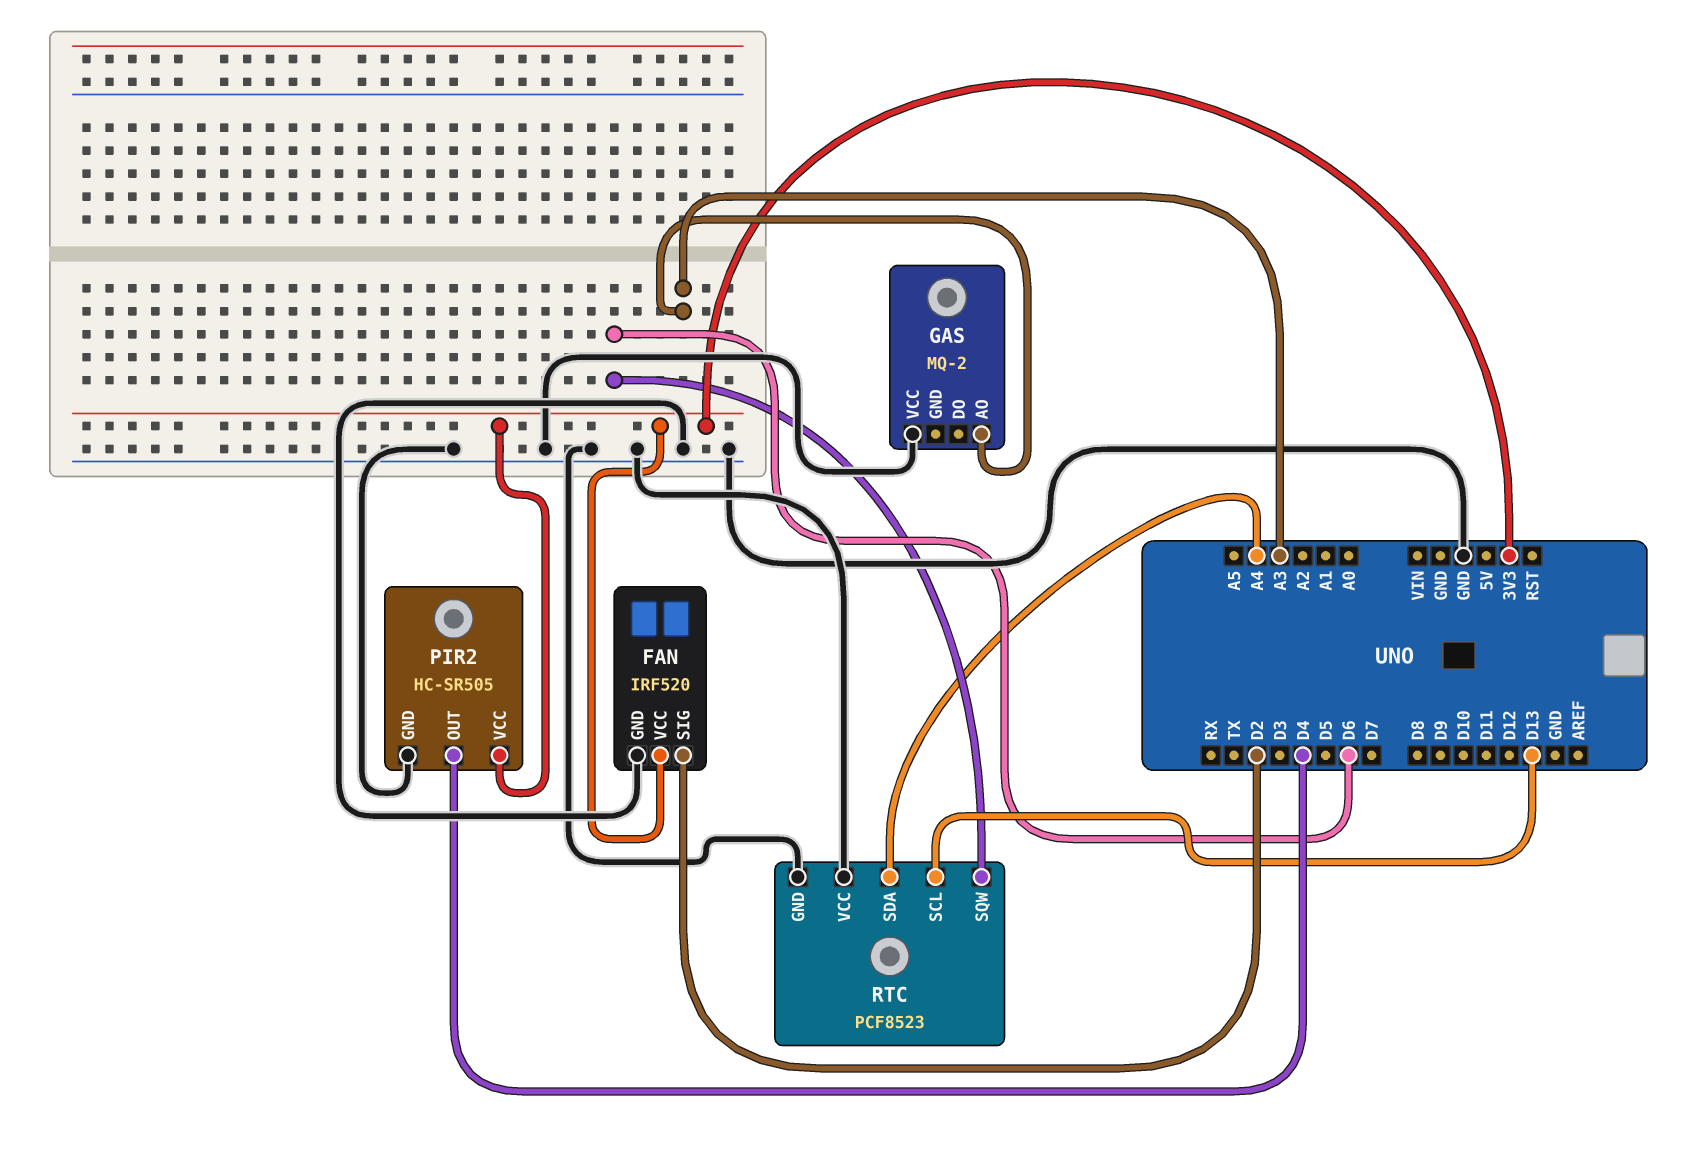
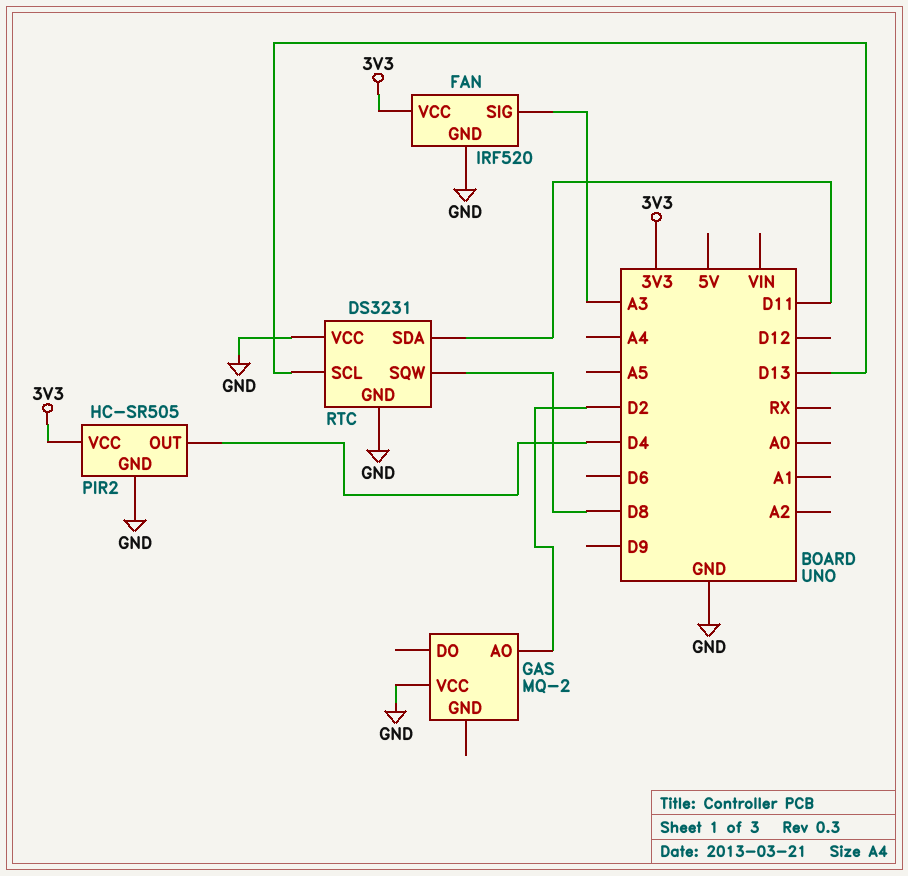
FAN pin SIG: D2 -> A3
GAS pin AO: A3 -> D2
RTC: PCF8523 -> DS3231
RTC pin SDA: A4 -> D11
RTC pin SQW: D6 -> D8

